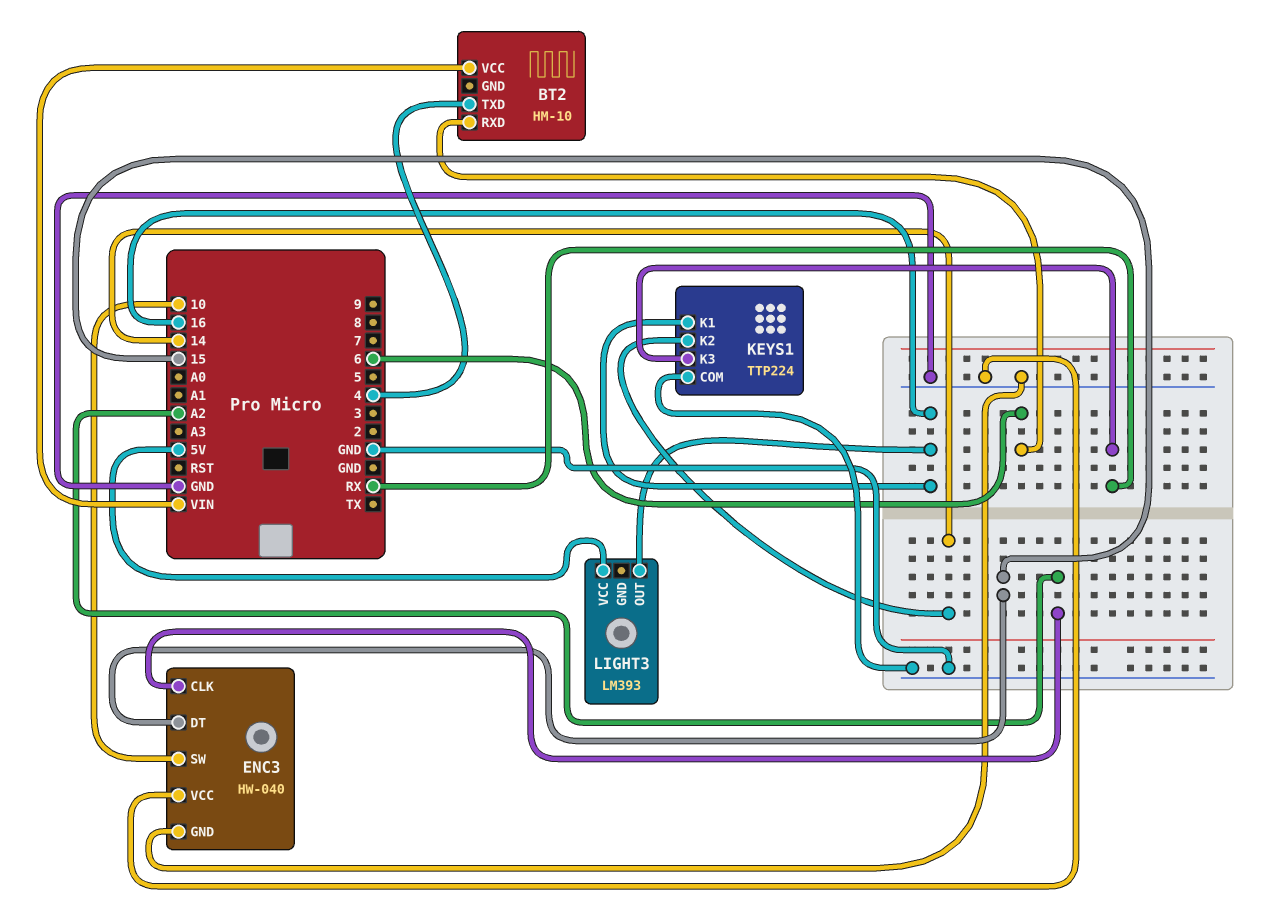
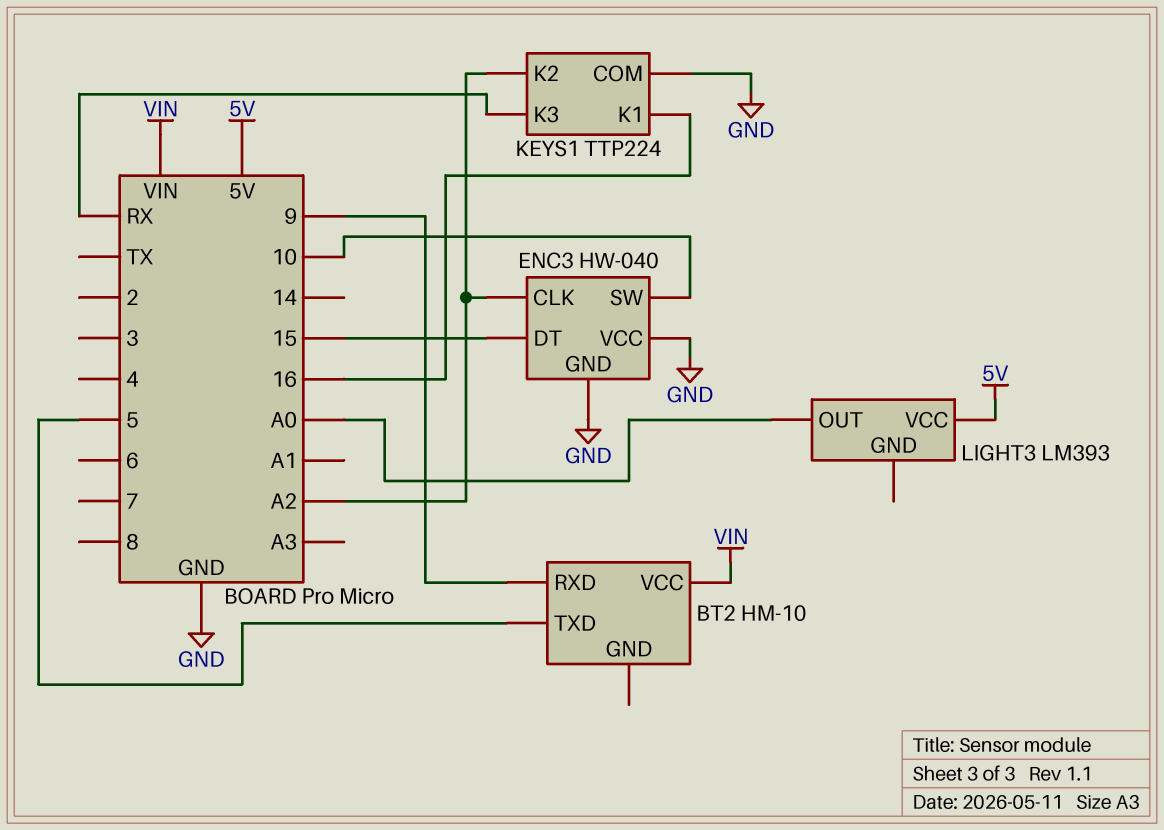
BT2 pin RXD: 6 -> 9
BT2 pin TXD: 4 -> 5
KEYS1 pin K2: 14 -> A2
LIGHT3 pin OUT: 16 -> A0

